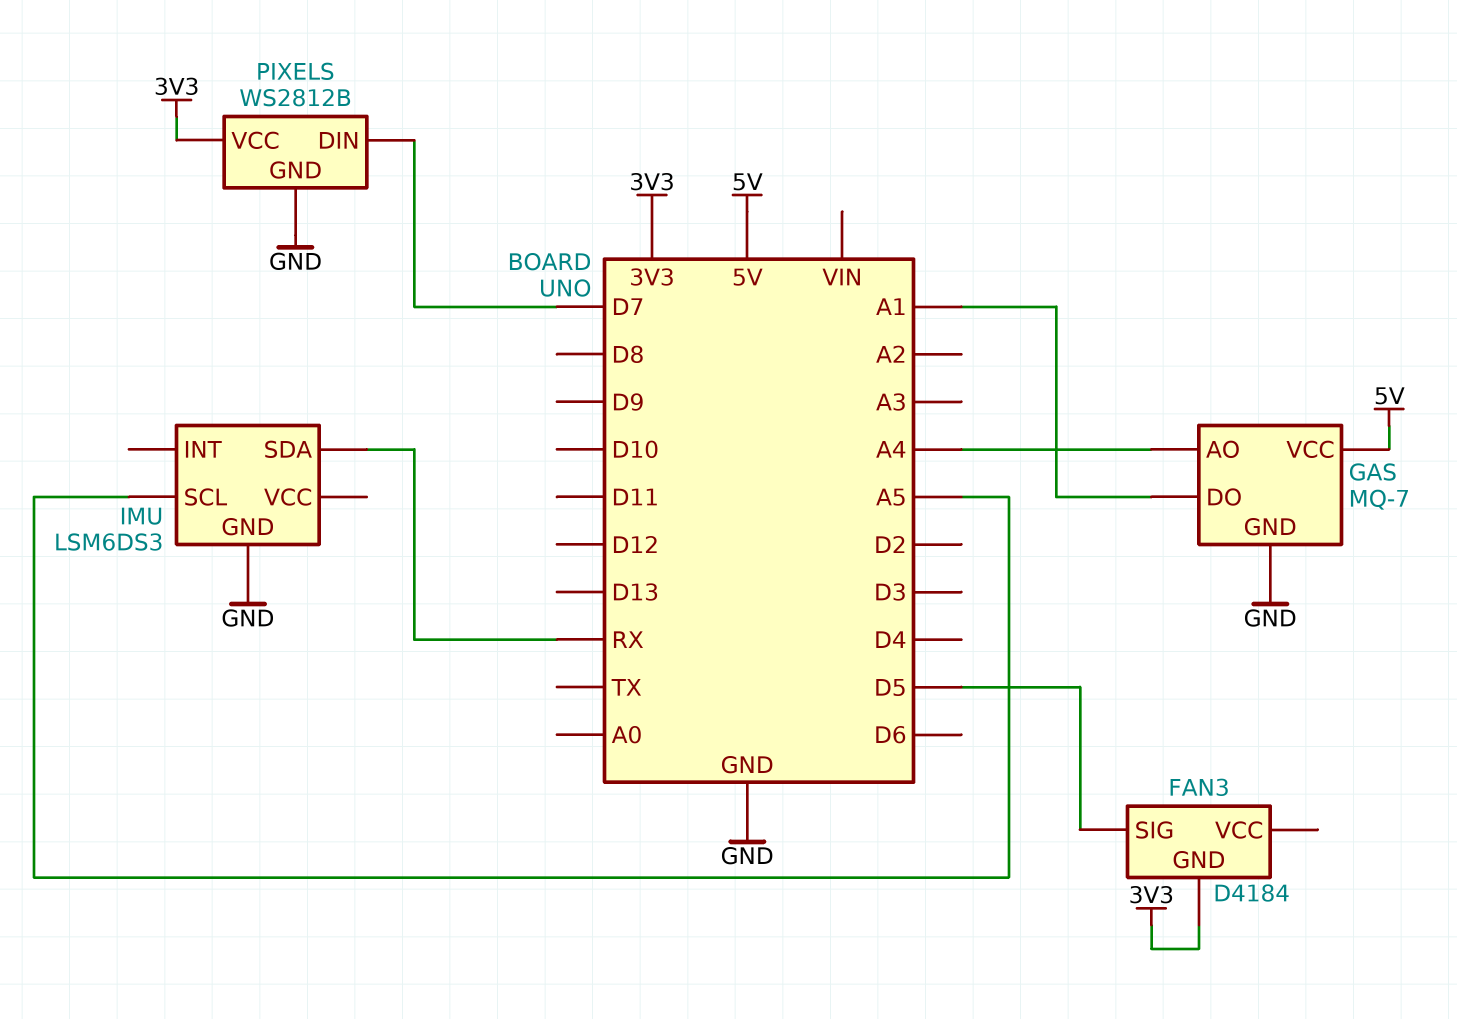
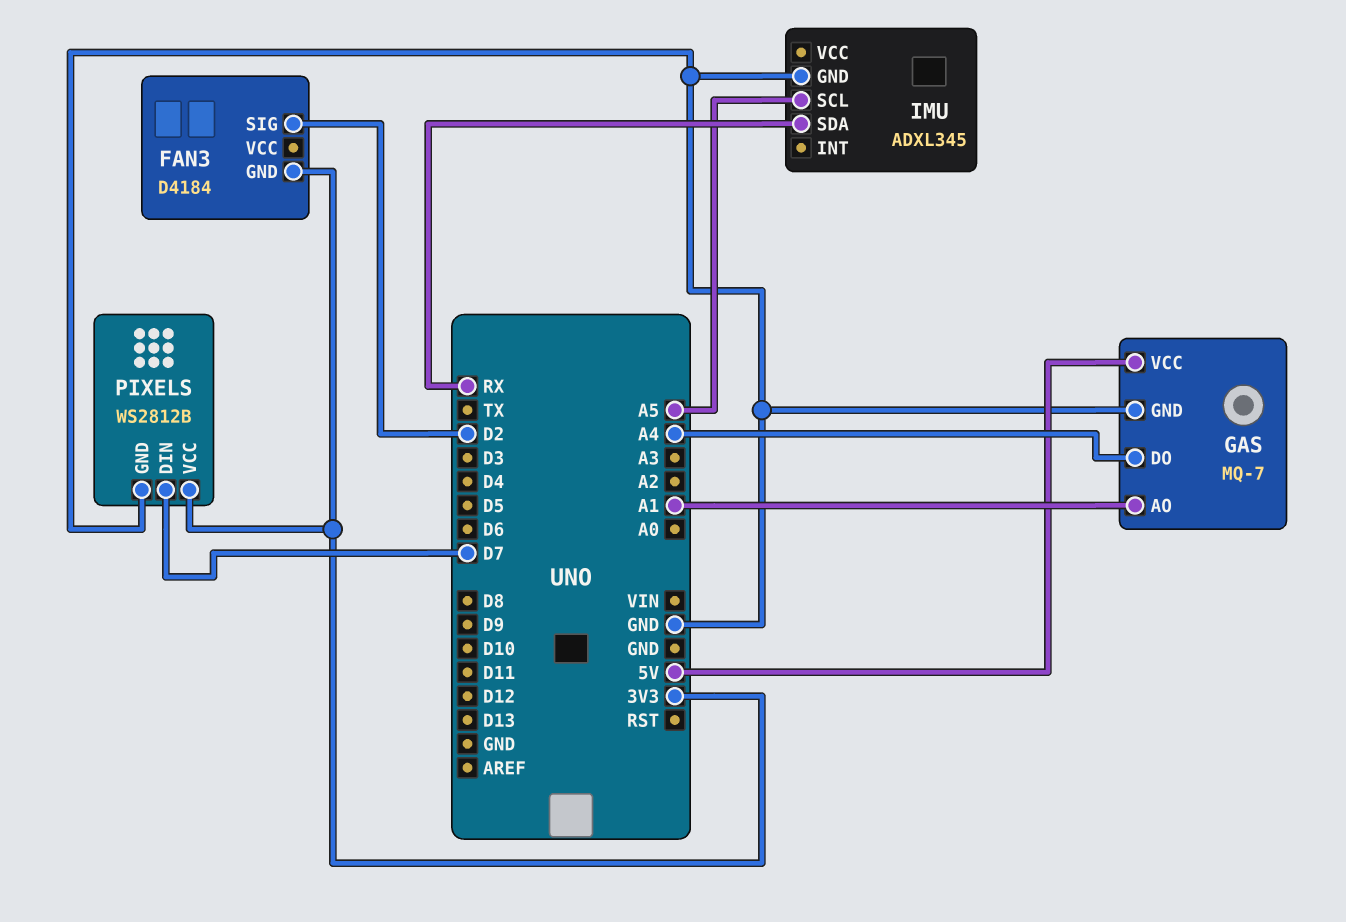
FAN3 pin SIG: D5 -> D2
GAS pin AO: A4 -> A1
GAS pin DO: A1 -> A4
IMU: LSM6DS3 -> ADXL345

